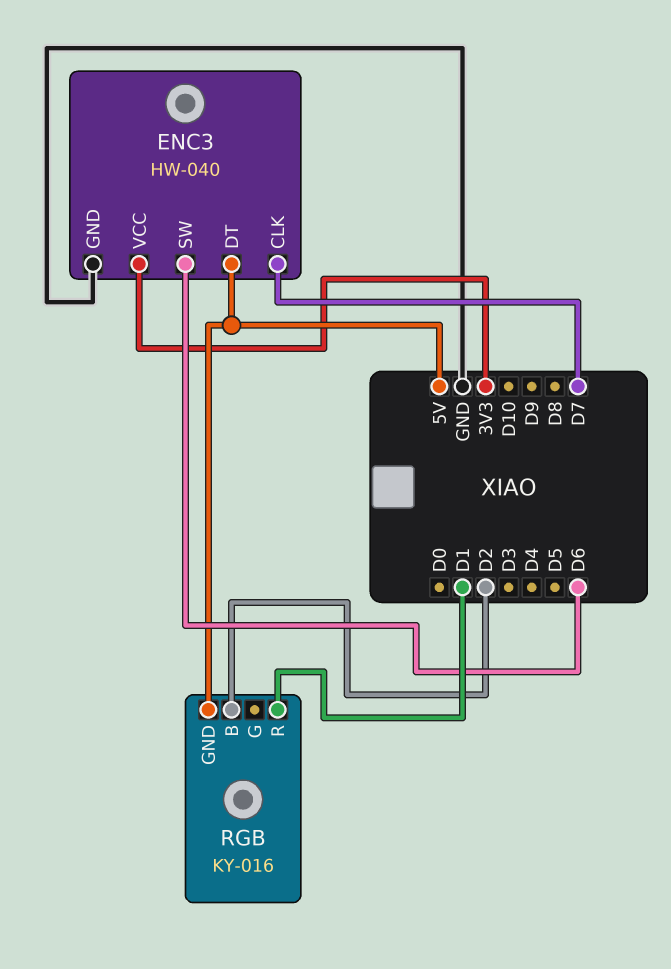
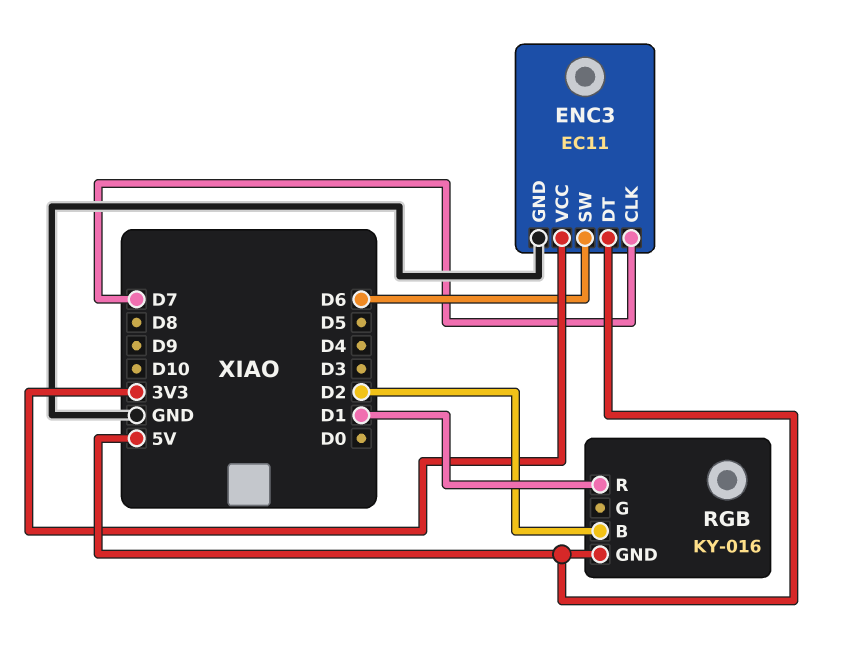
ENC3: HW-040 -> EC11

